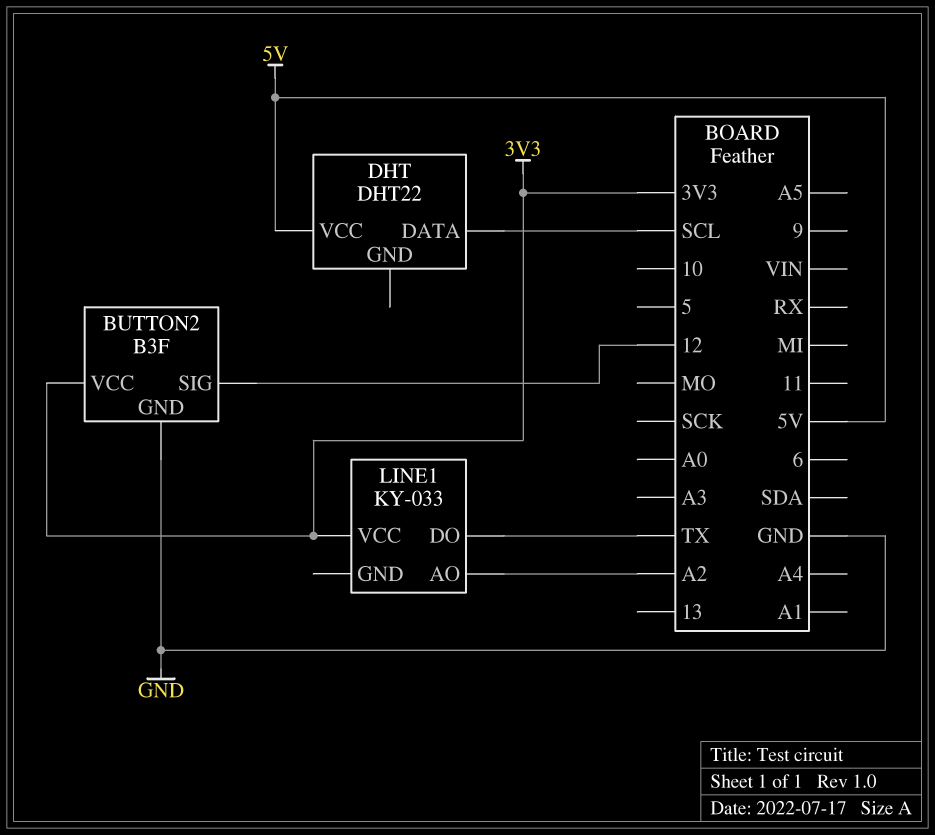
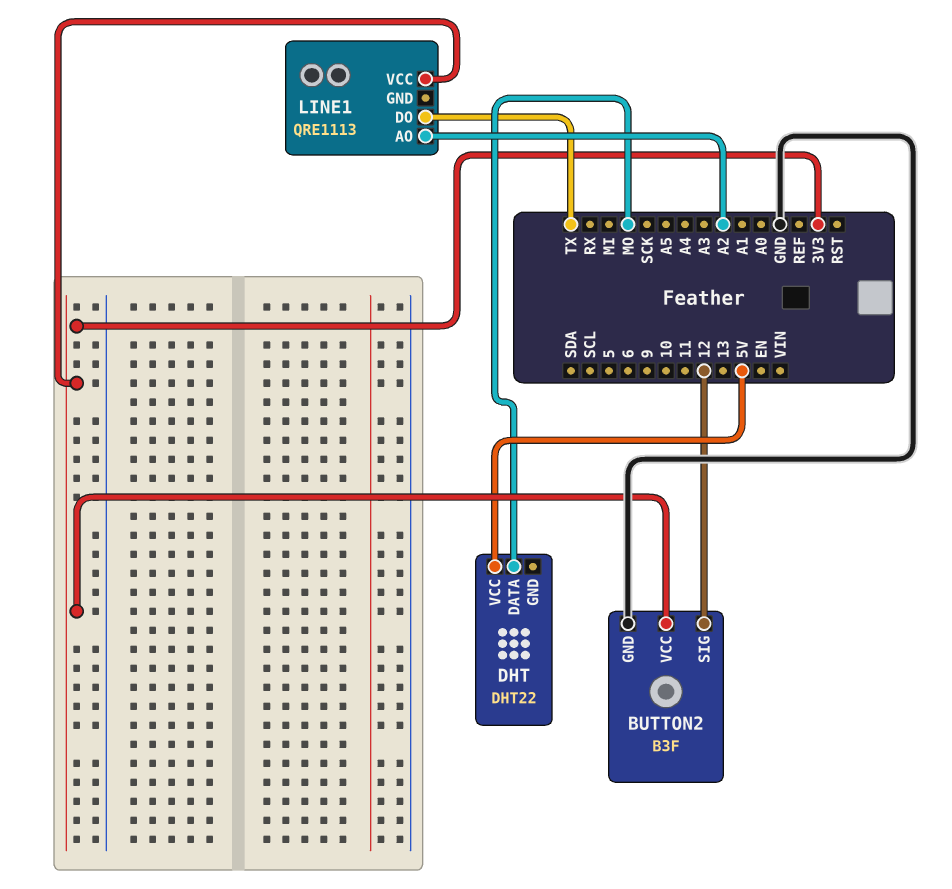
DHT pin DATA: SCL -> MO
LINE1: KY-033 -> QRE1113

